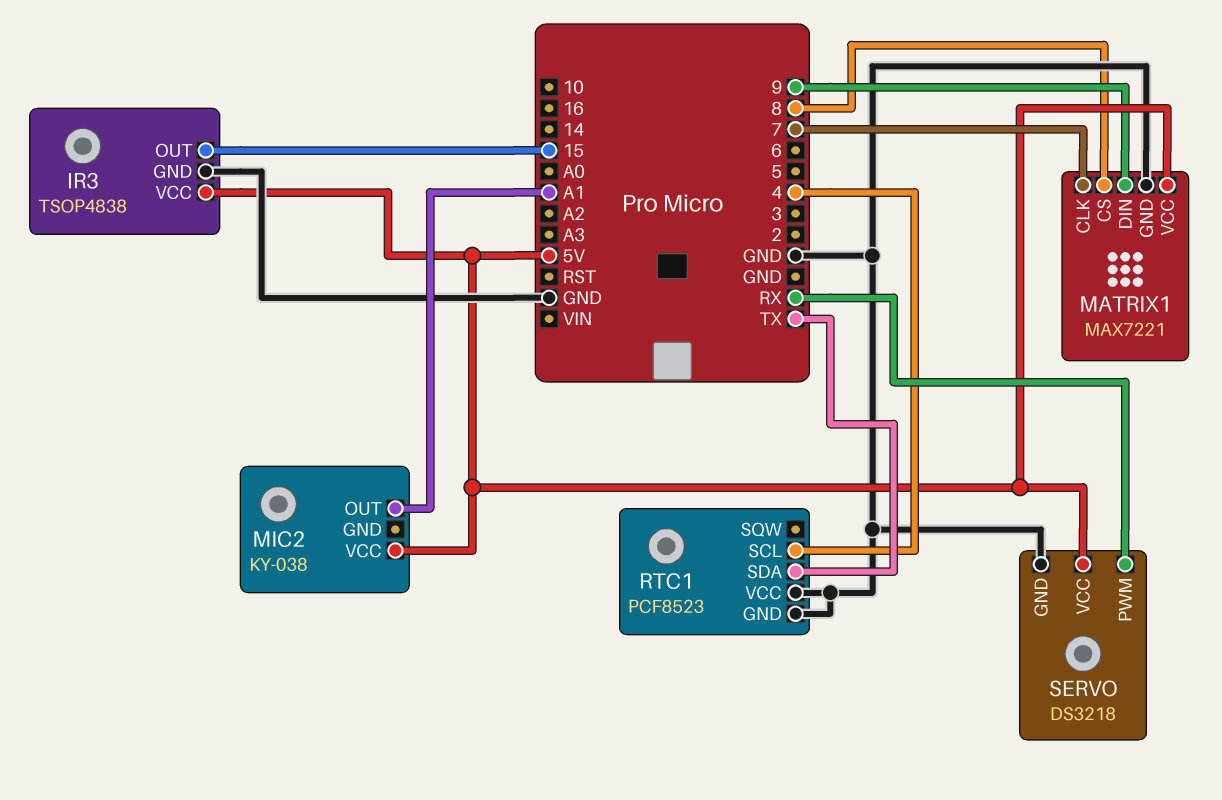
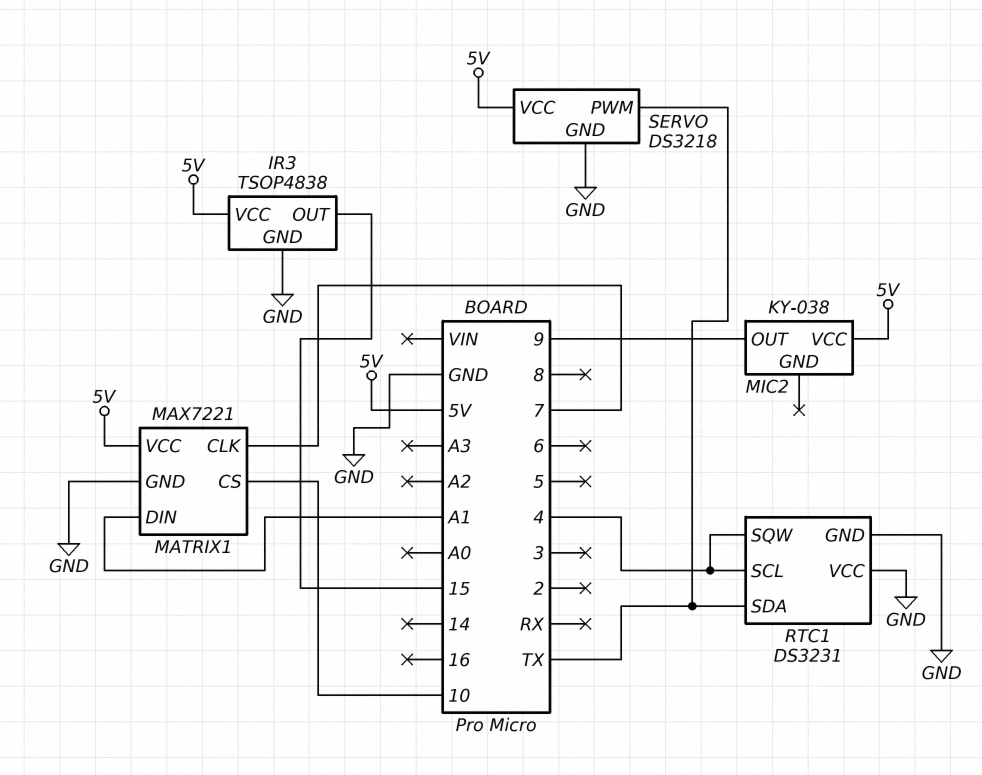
MATRIX1 pin CS: 8 -> 10
MATRIX1 pin DIN: 9 -> A1
MIC2 pin OUT: A1 -> 9
RTC1: PCF8523 -> DS3231
RTC1 pin SQW: none -> 4
SERVO pin PWM: RX -> TX

